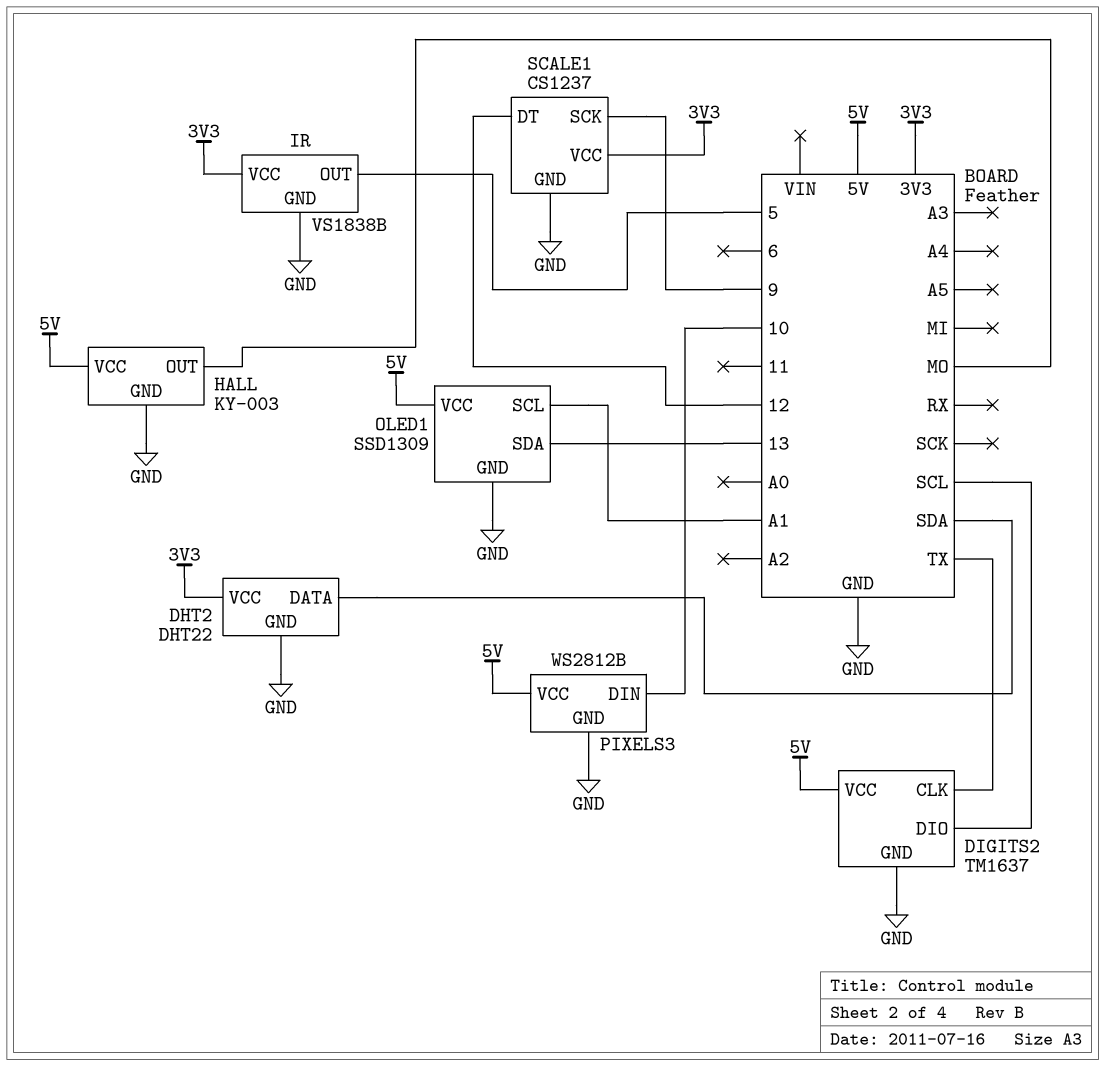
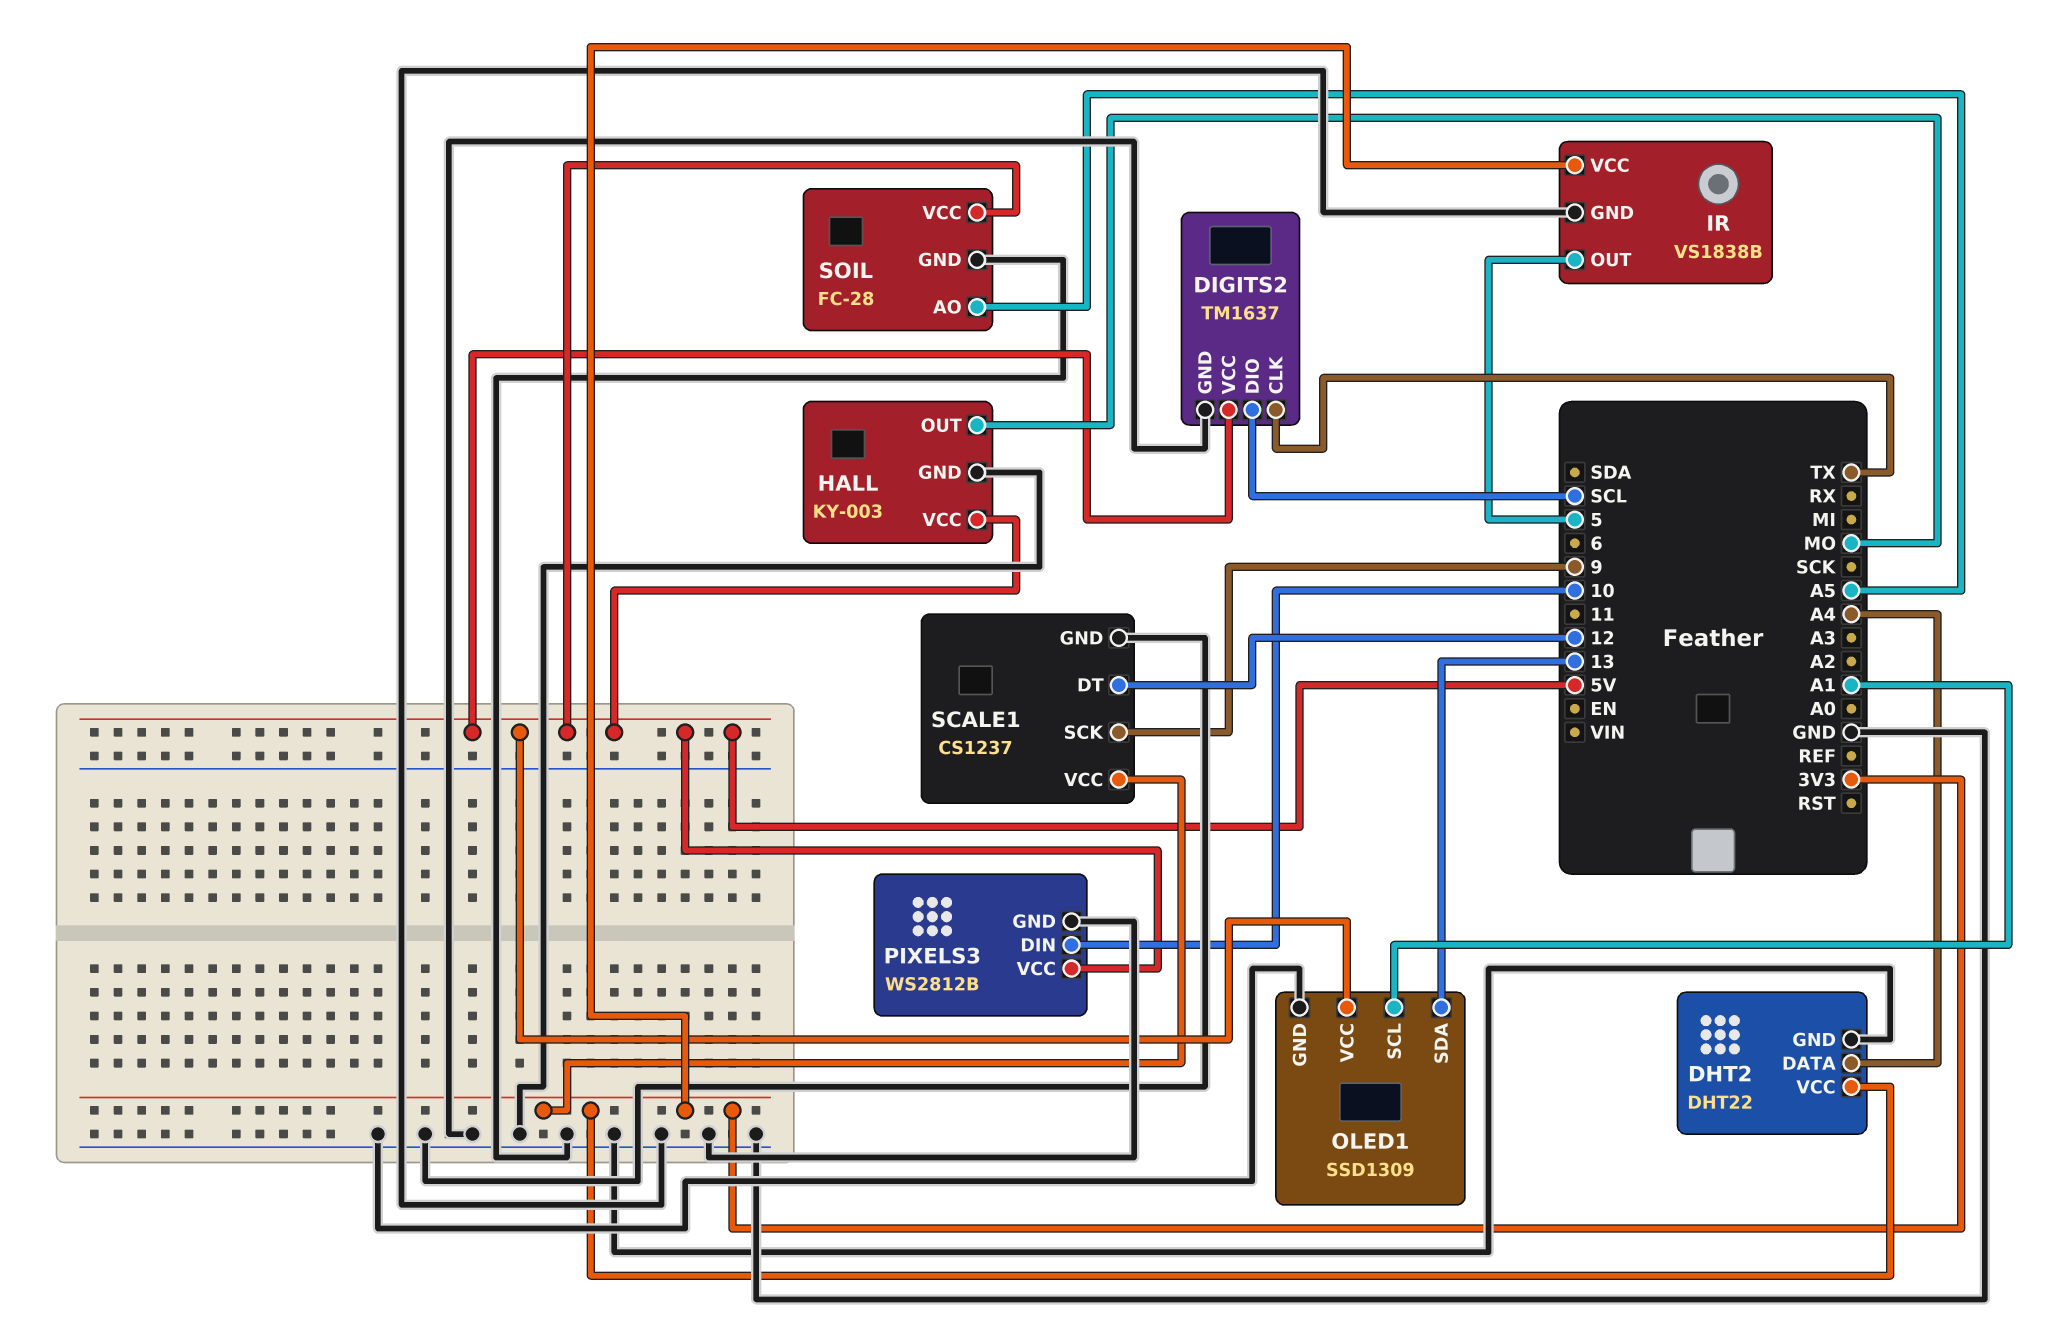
DHT2 pin DATA: SDA -> A4
SOIL: none -> FC-28
SOIL pin AO: none -> A5
SOIL pin GND: none -> GND
SOIL pin VCC: none -> 5V

